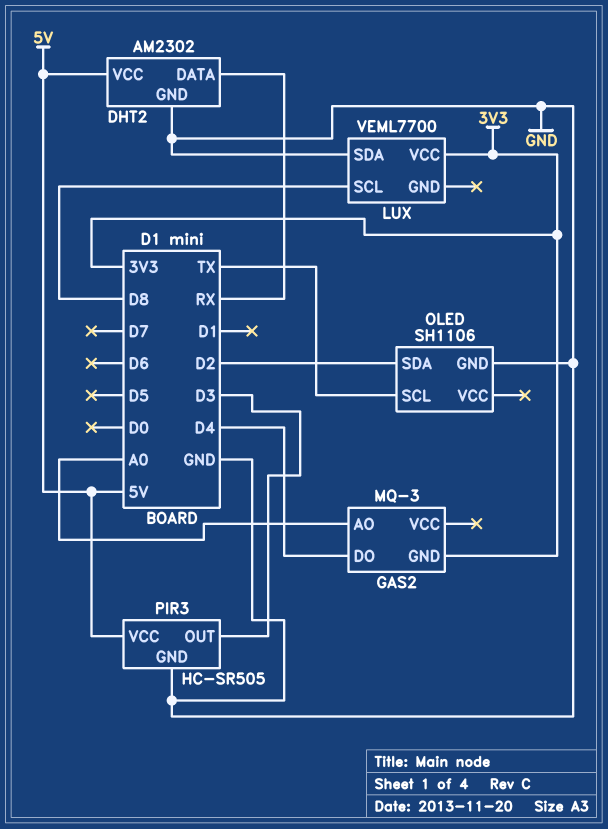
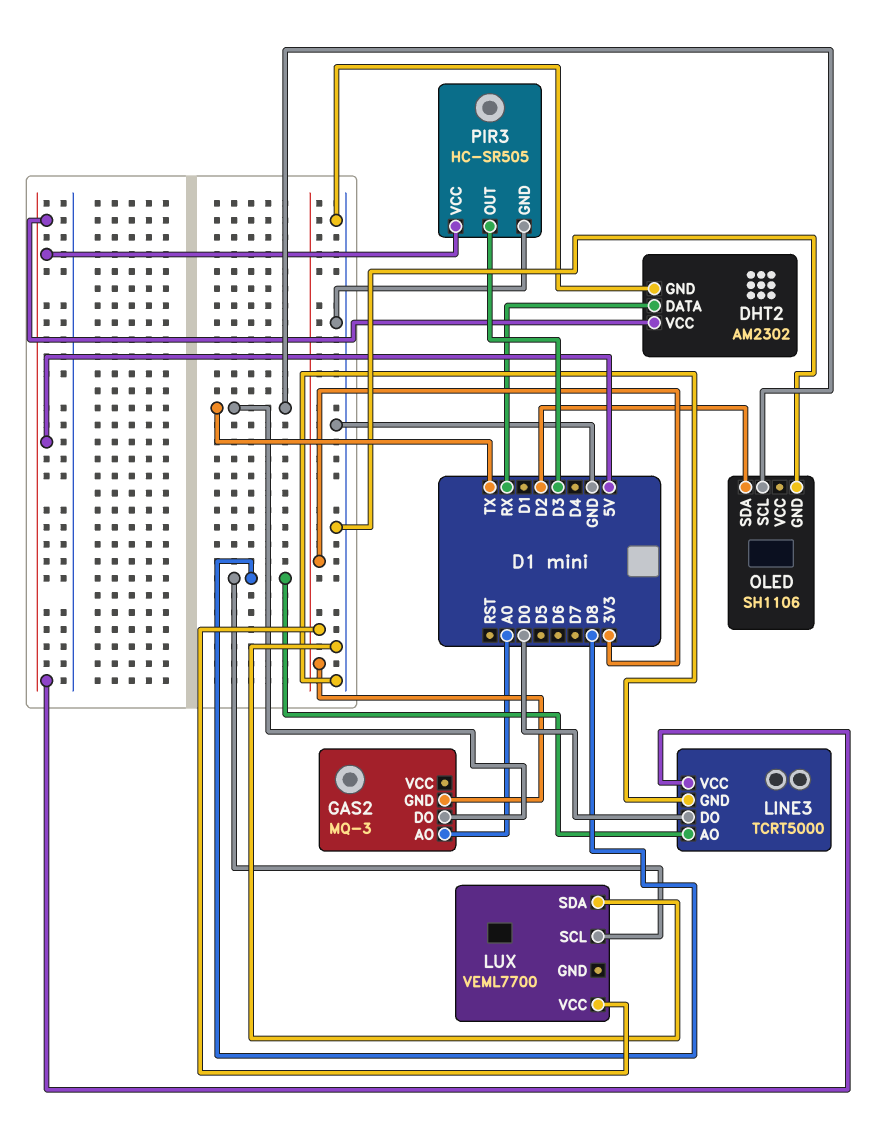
GAS2 pin DO: D4 -> TX
LINE3: none -> TCRT5000
LINE3 pin AO: none -> D8
LINE3 pin DO: none -> D0
LINE3 pin GND: none -> GND
LINE3 pin VCC: none -> 5V

